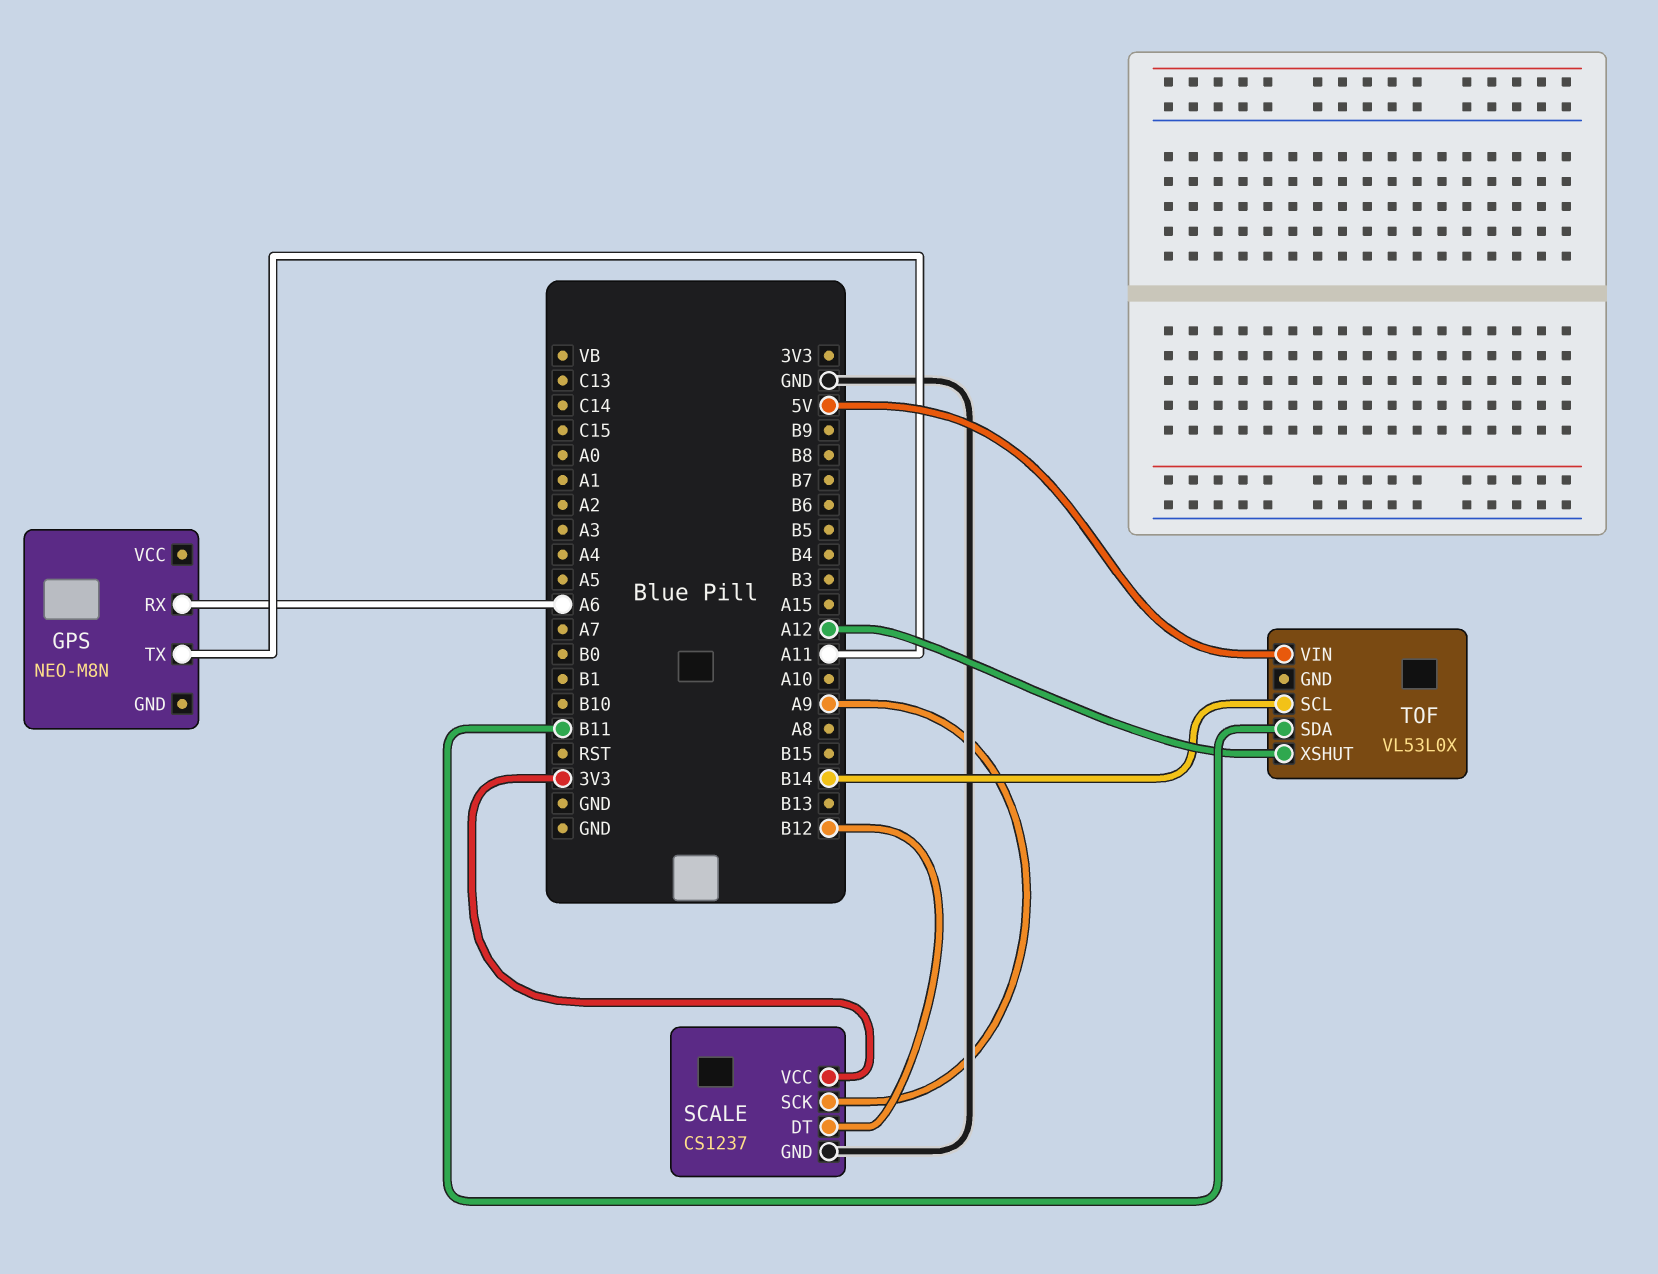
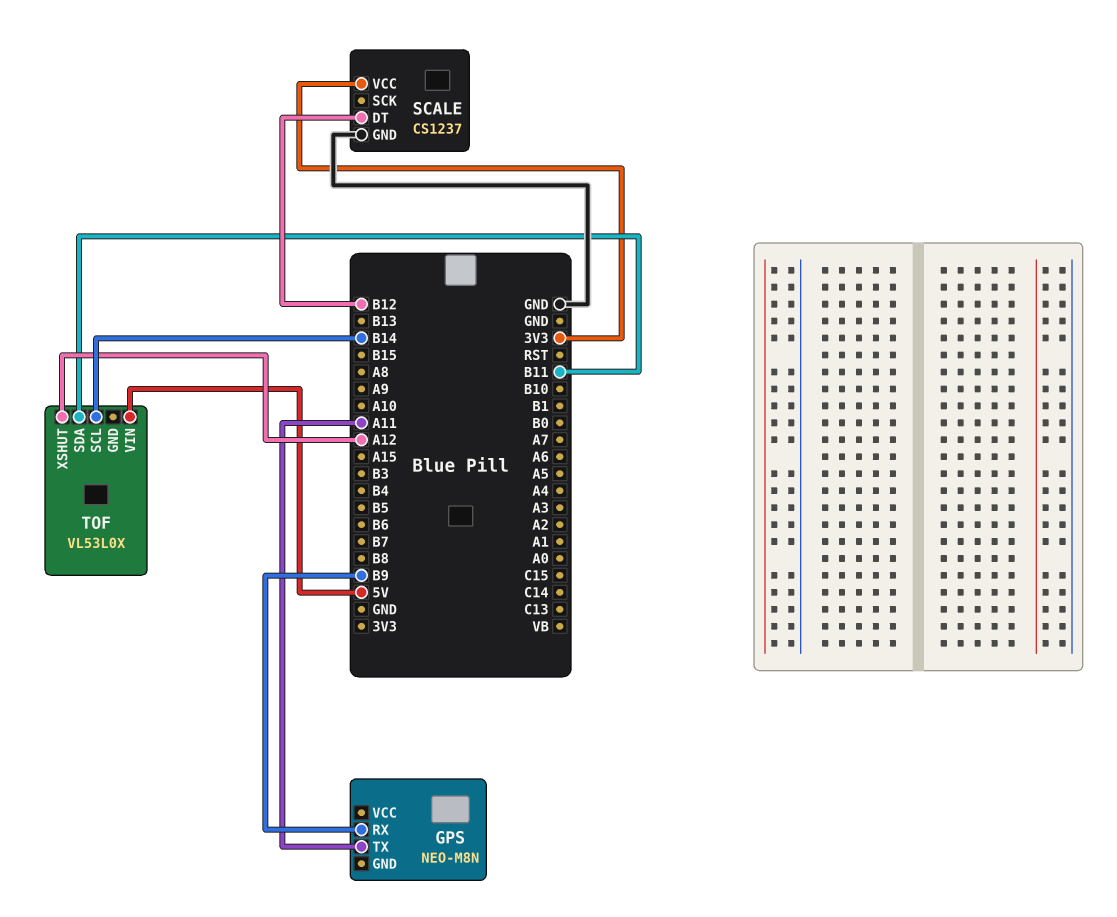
GPS pin RX: A6 -> B9
SCALE pin SCK: A9 -> none

